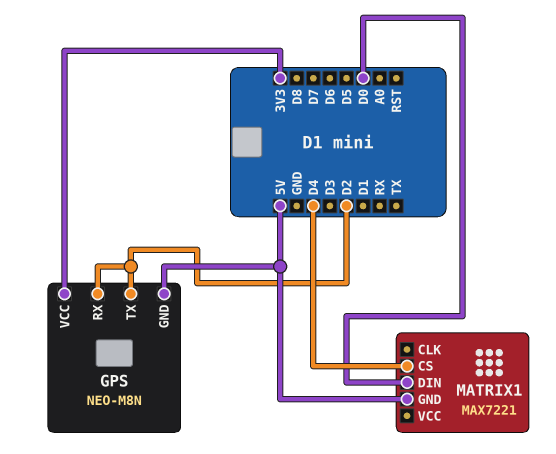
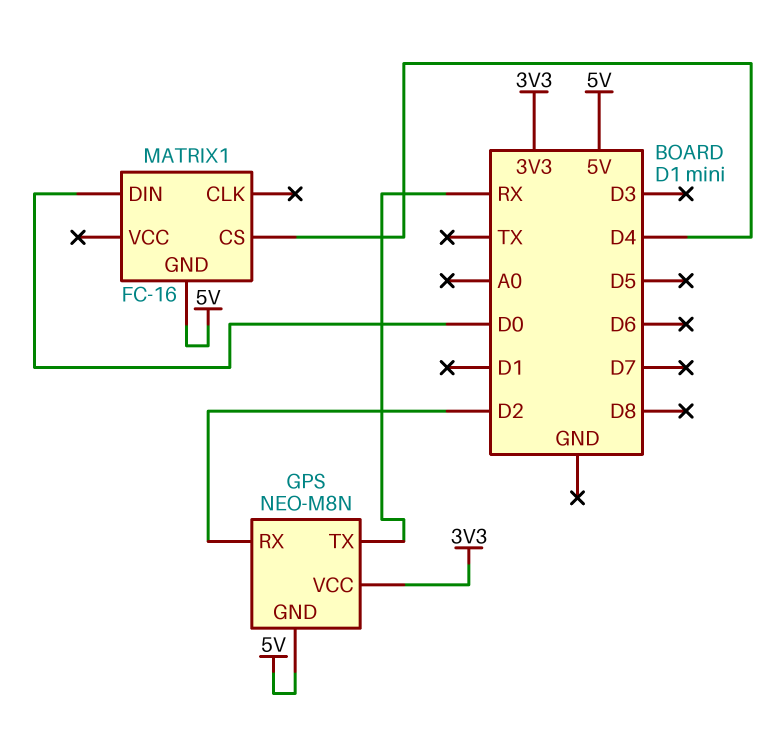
GPS pin TX: D2 -> RX
MATRIX1: MAX7221 -> FC-16

